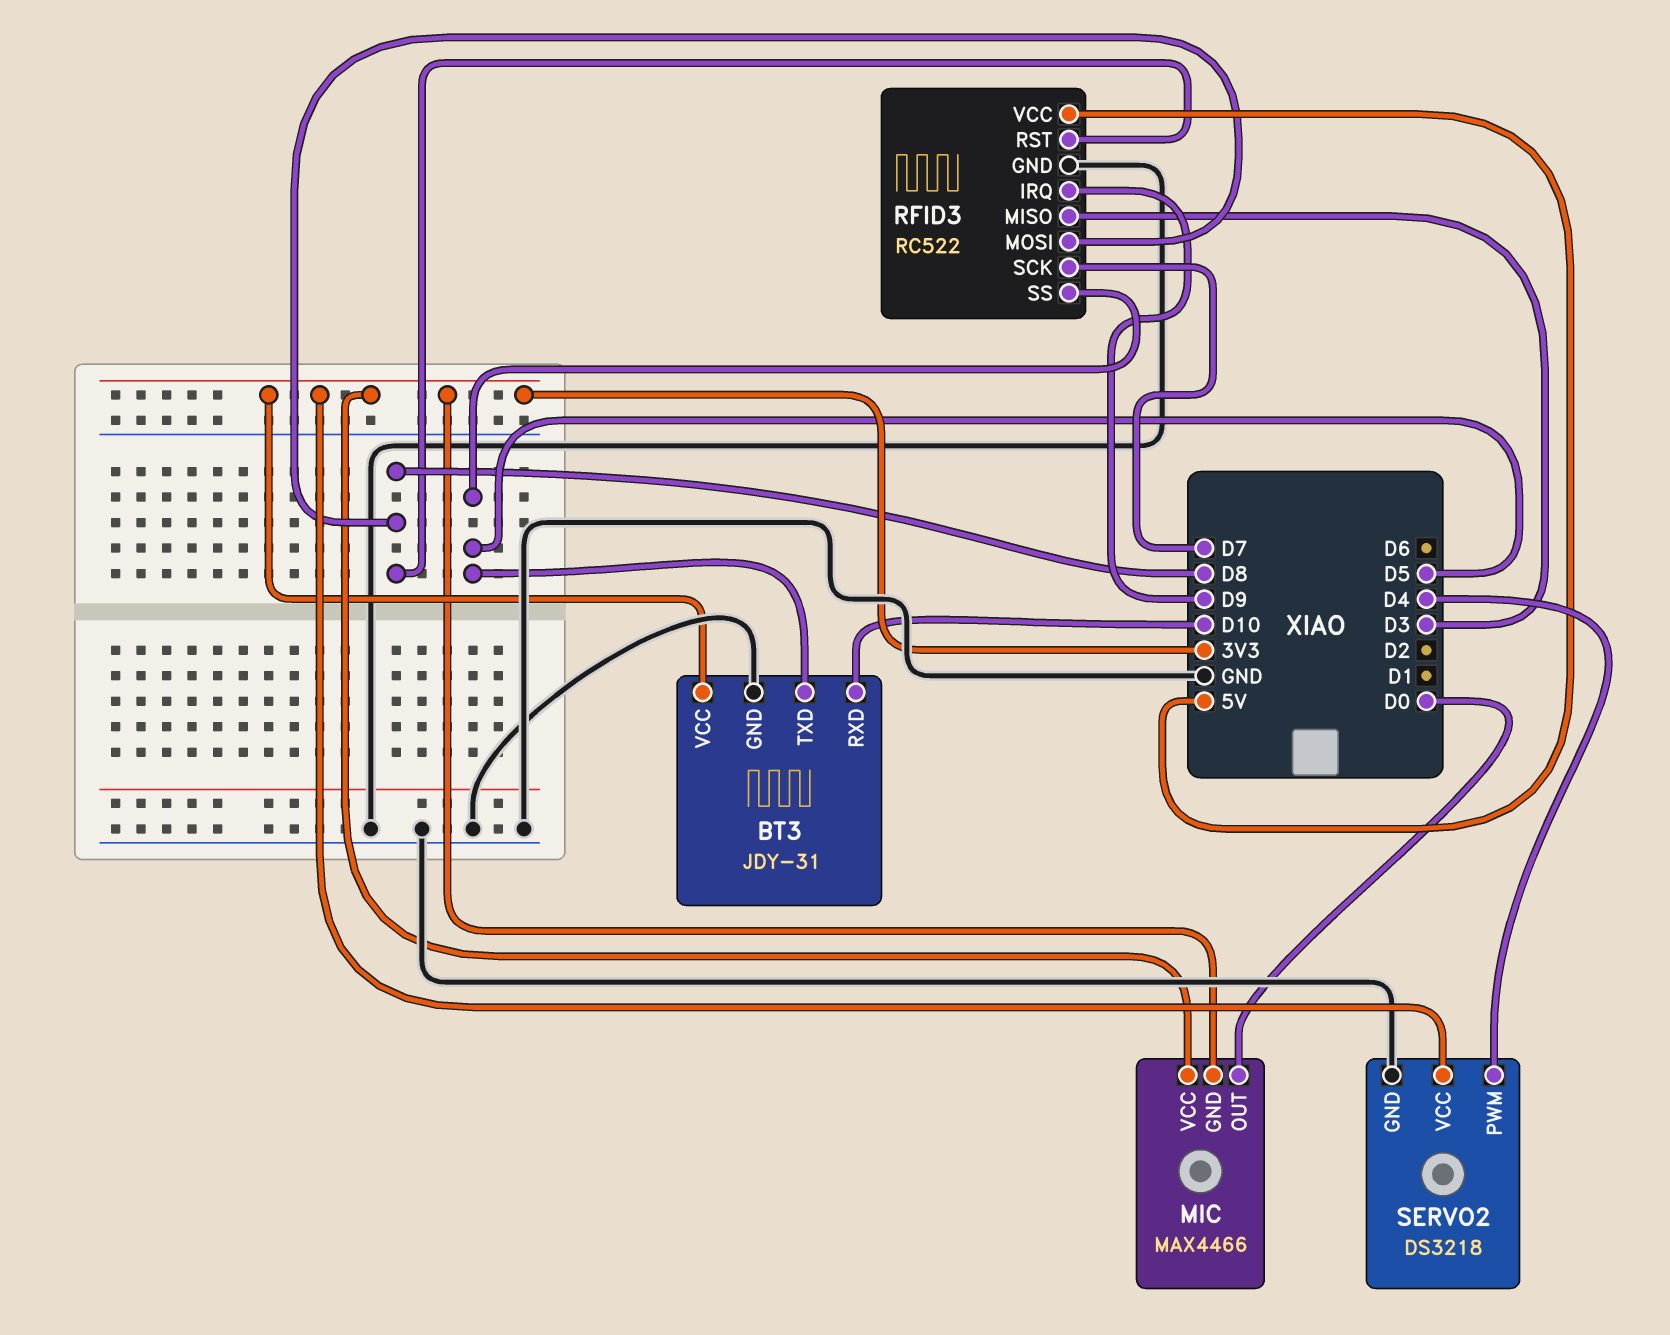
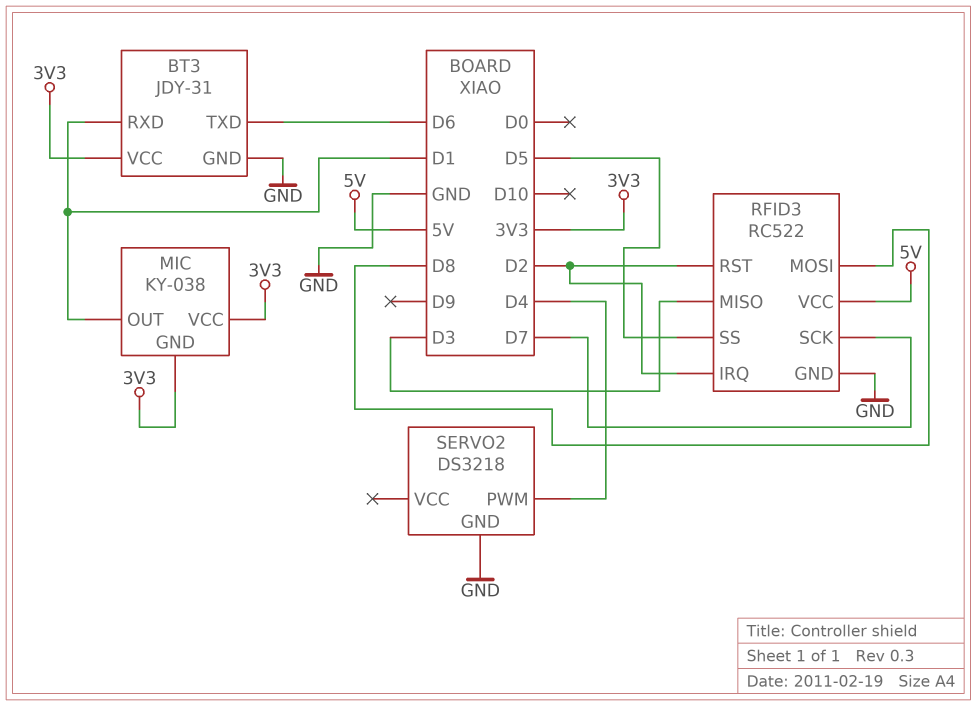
BT3 pin RXD: D10 -> D1
BT3 pin TXD: D5 -> D6
MIC: MAX4466 -> KY-038
MIC pin OUT: D0 -> D1
RFID3 pin IRQ: D9 -> D2
RFID3 pin RST: D8 -> D2
SERVO2 pin VCC: 3V3 -> none

